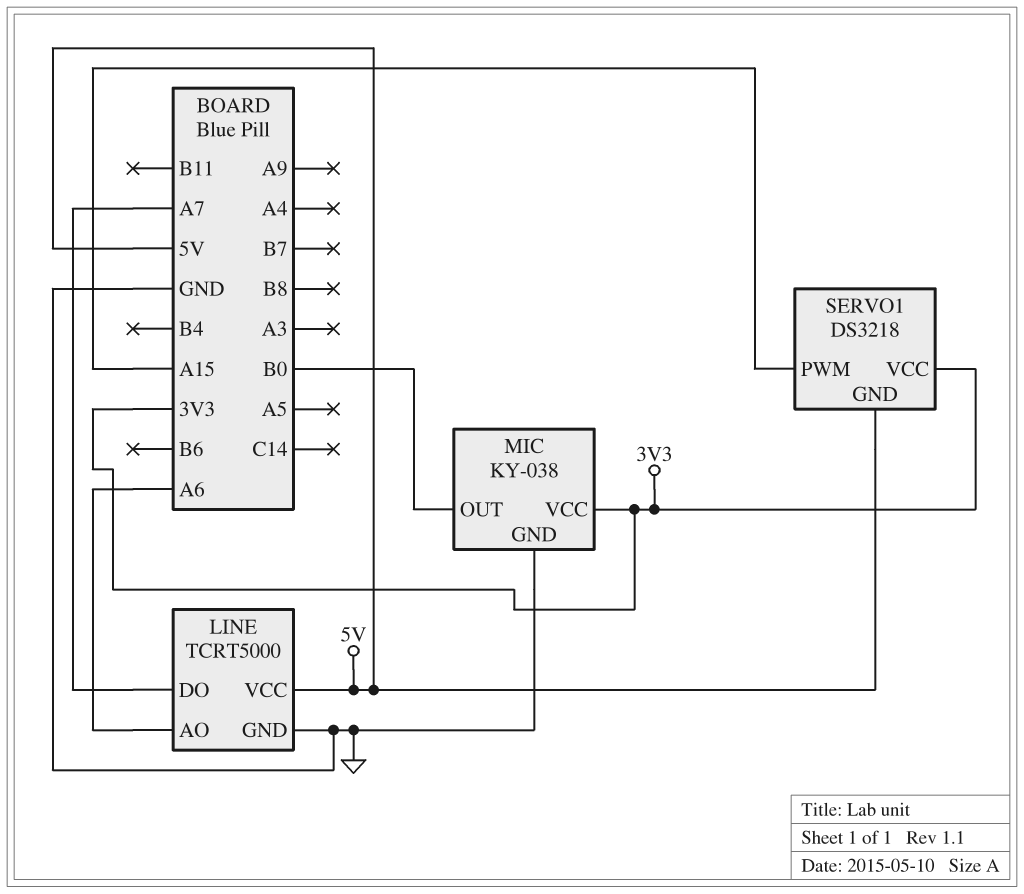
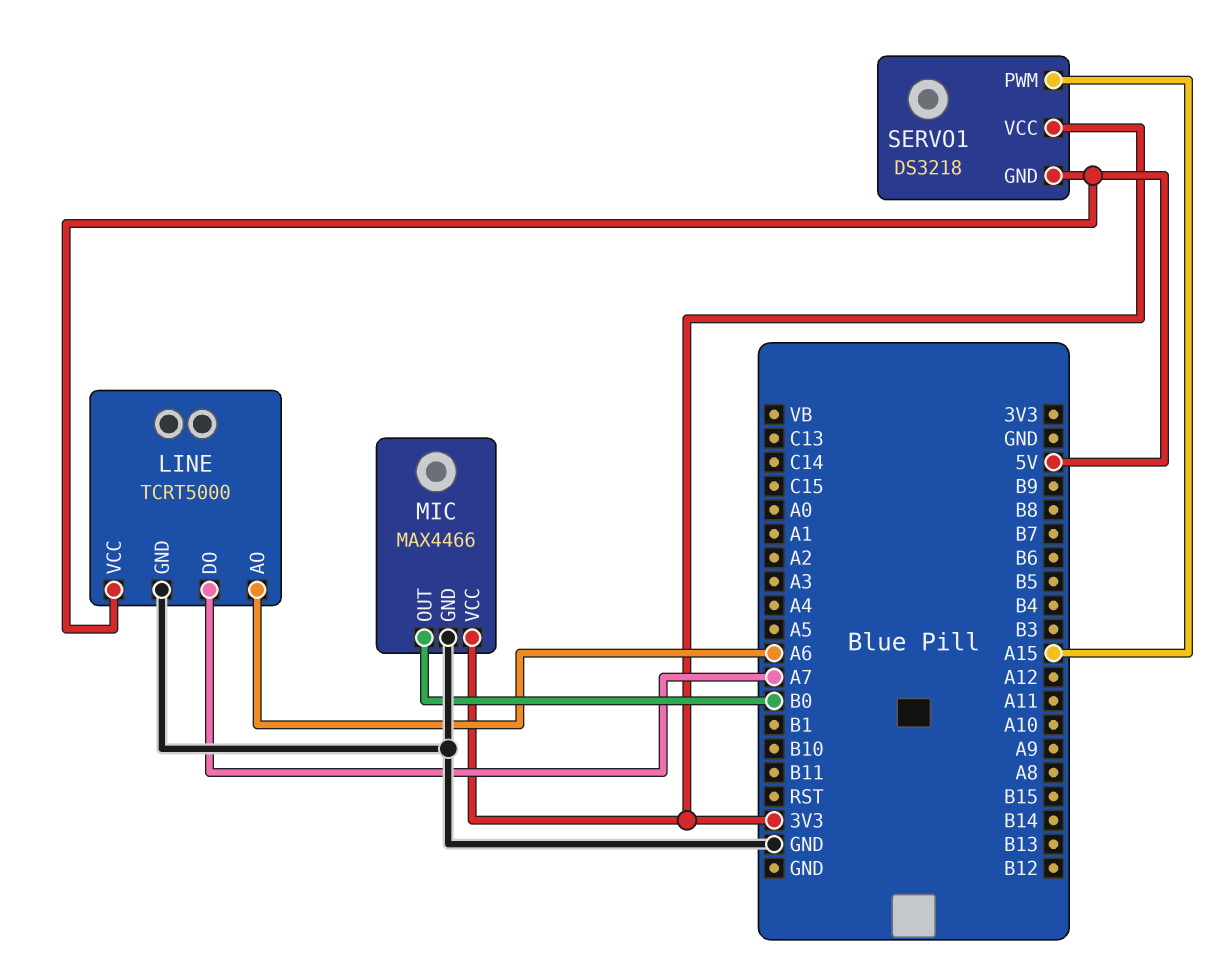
MIC: KY-038 -> MAX4466

